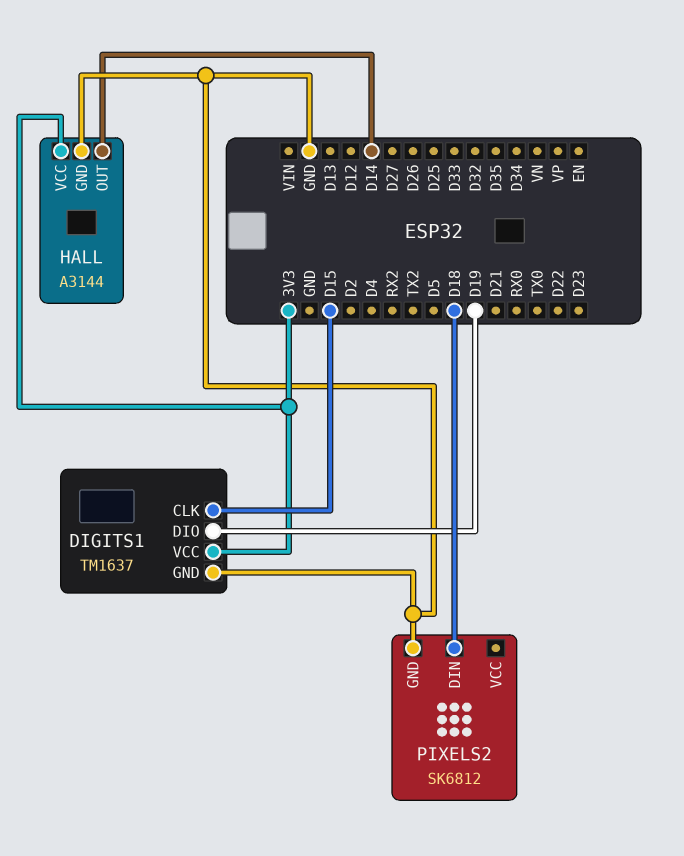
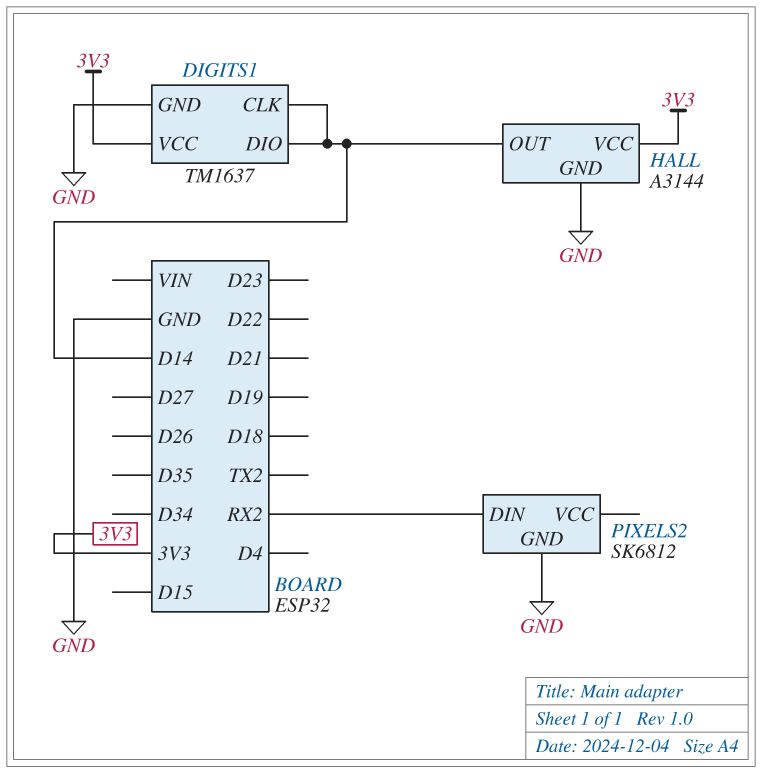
DIGITS1 pin CLK: D15 -> D14
DIGITS1 pin DIO: D19 -> D14
PIXELS2 pin DIN: D18 -> RX2

